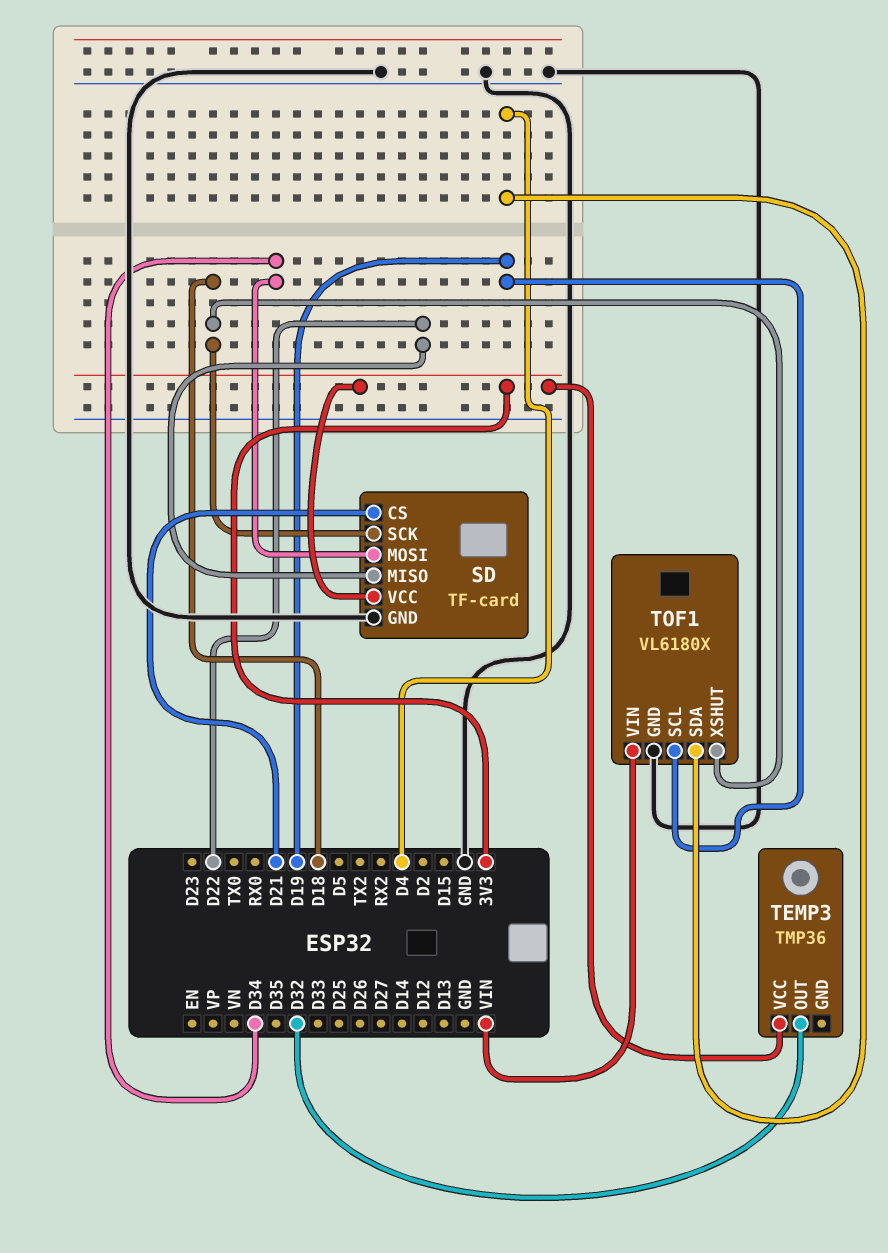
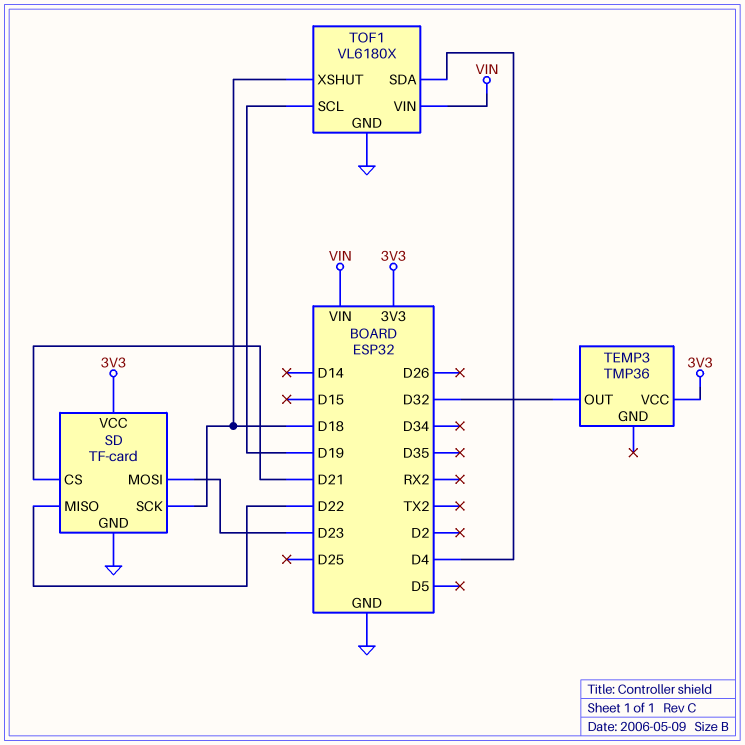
SD pin MOSI: D34 -> D23

